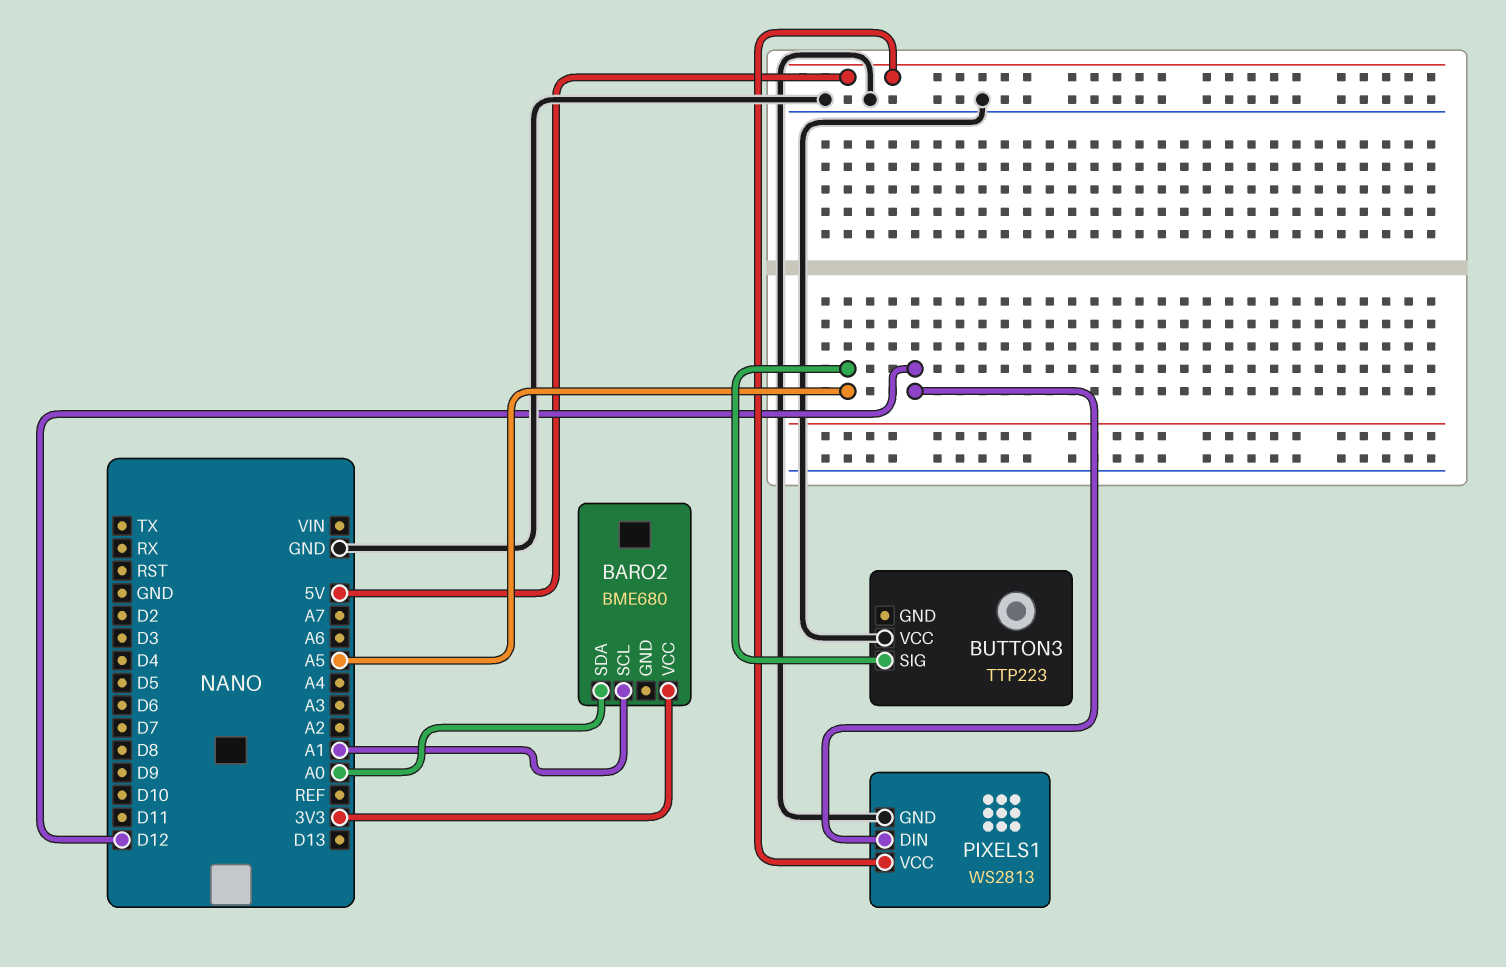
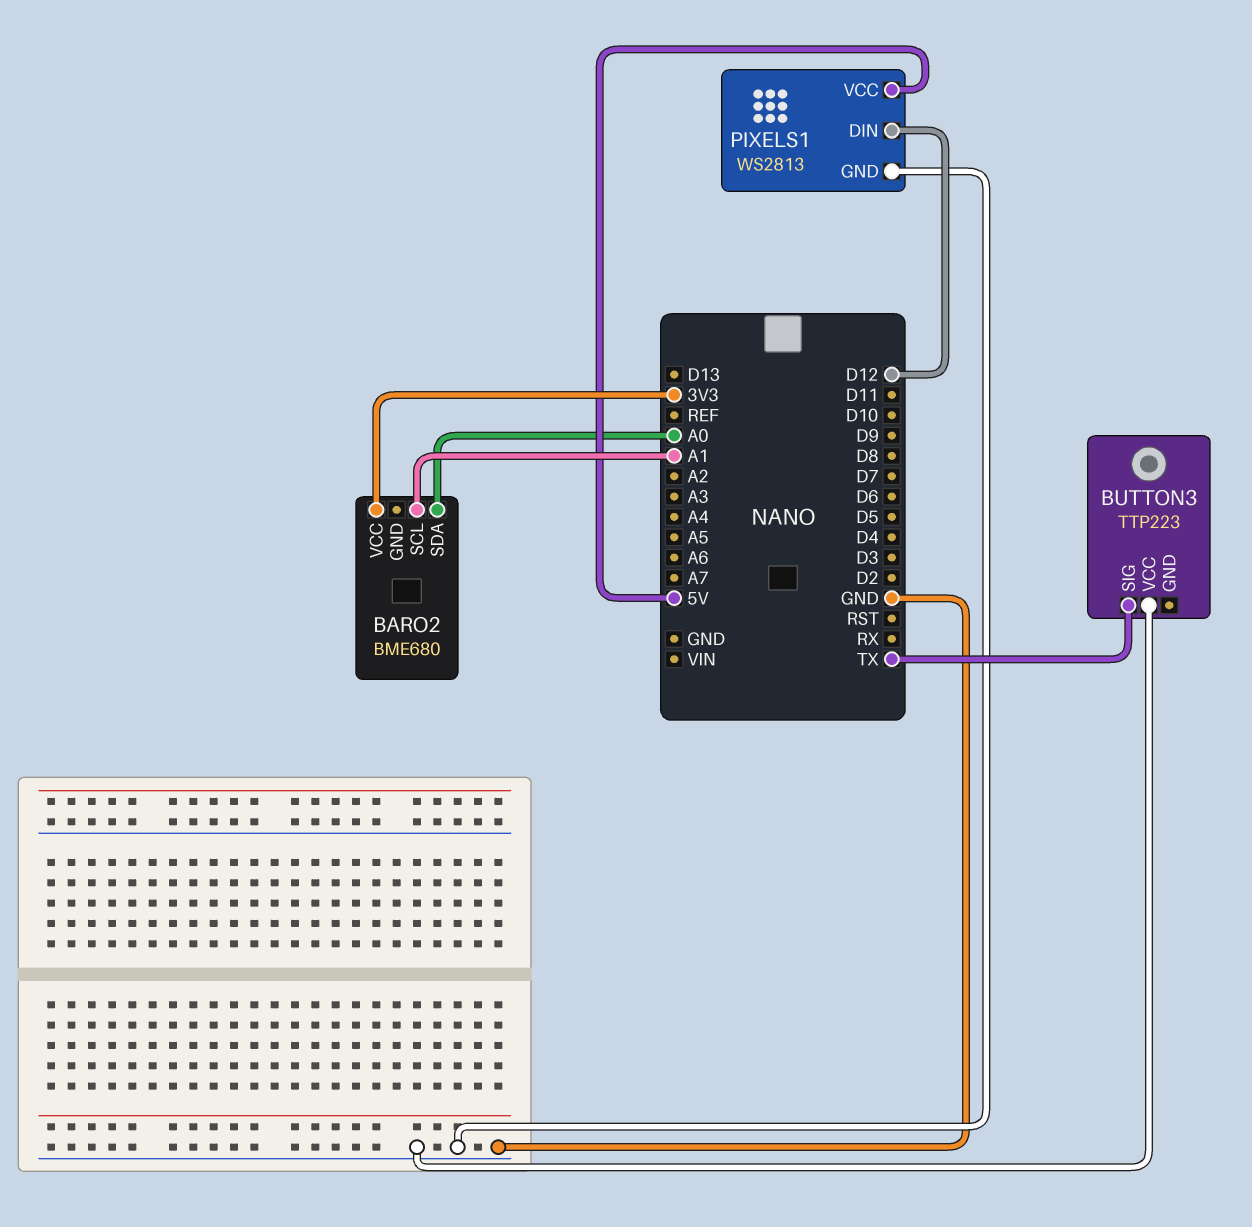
BUTTON3 pin SIG: A5 -> TX

